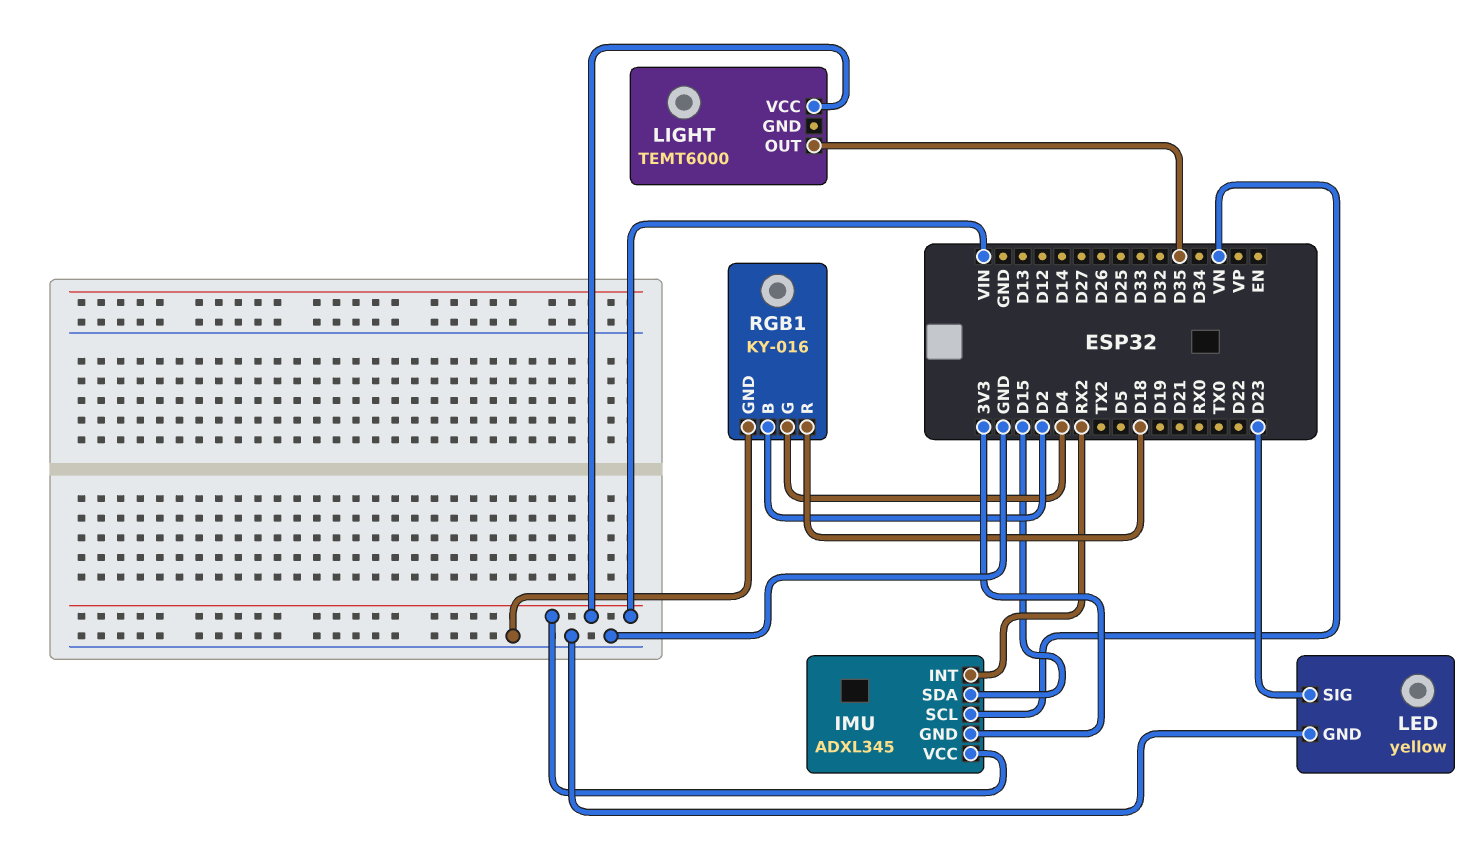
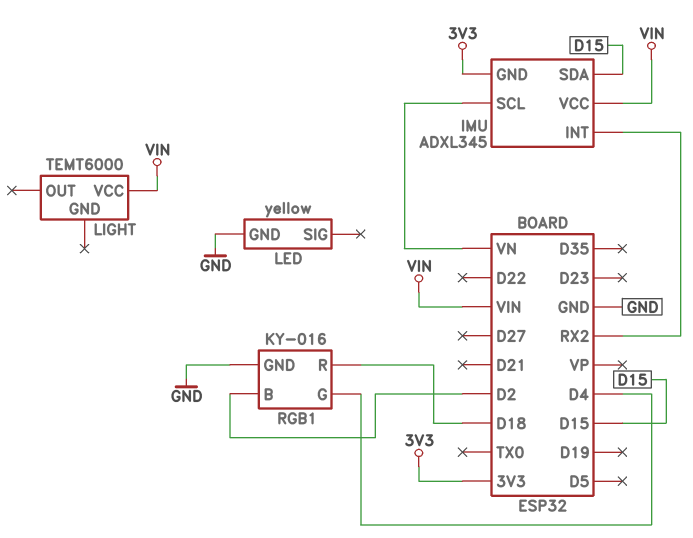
LED pin SIG: D23 -> none
LIGHT pin OUT: D35 -> none

